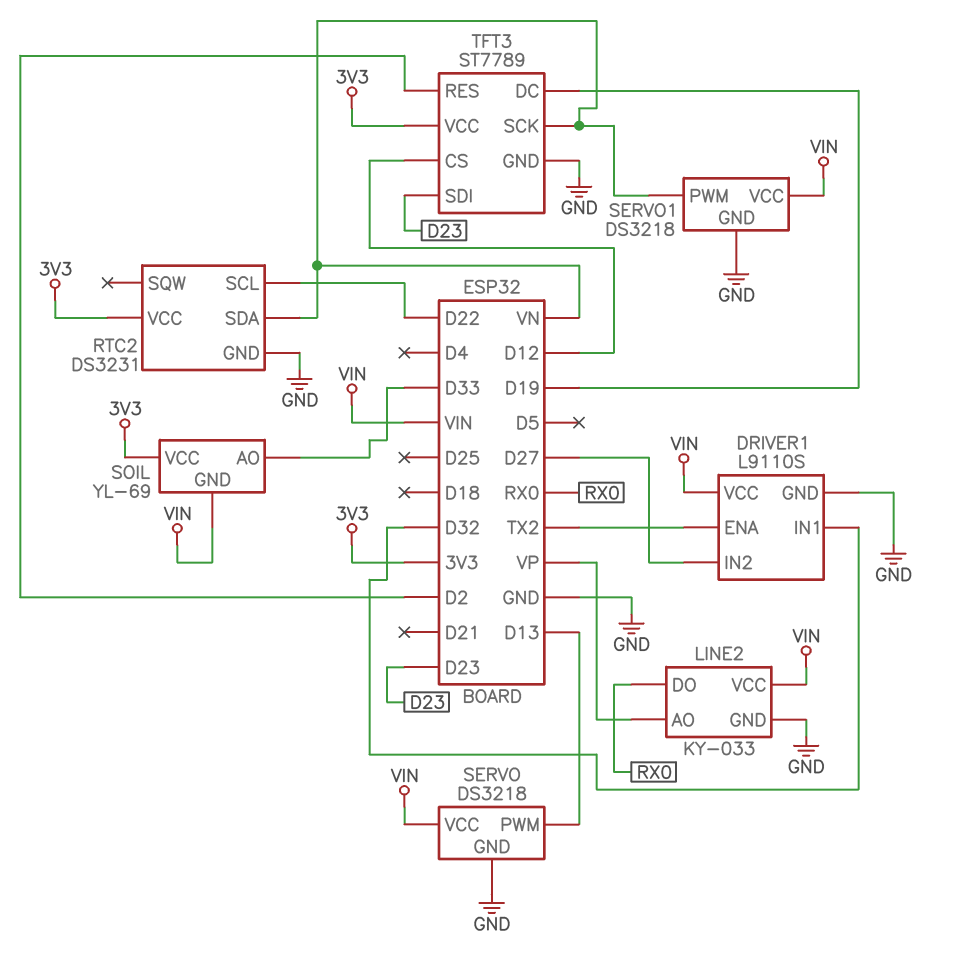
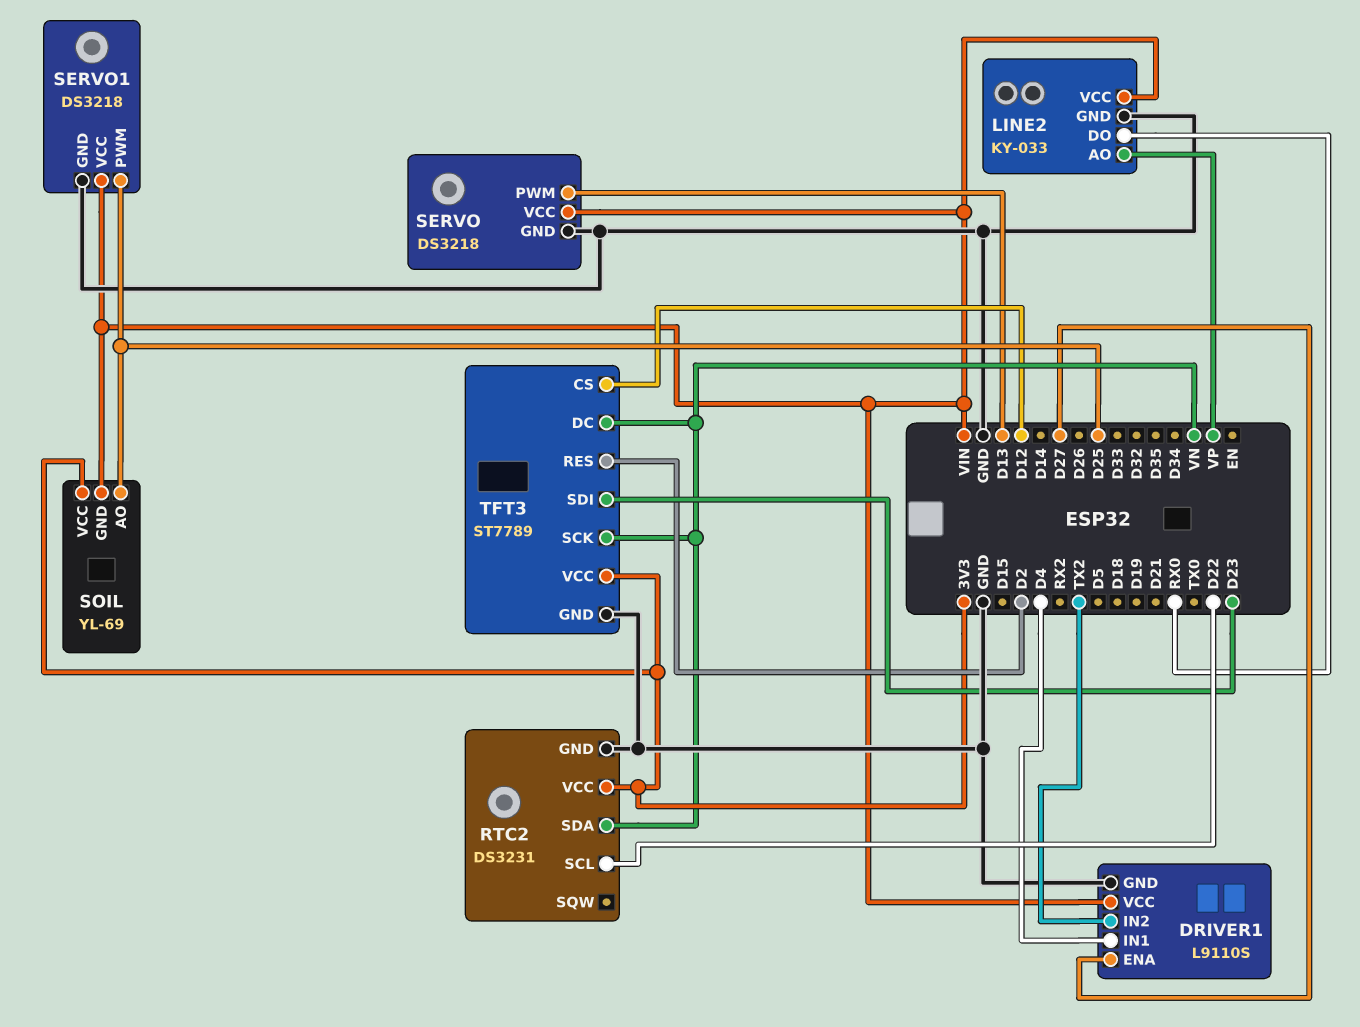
DRIVER1 pin ENA: TX2 -> D27
DRIVER1 pin IN1: D32 -> D4
DRIVER1 pin IN2: D27 -> TX2
SERVO1 pin PWM: VN -> D25
SOIL pin AO: D33 -> D25
TFT3 pin DC: D19 -> VN

